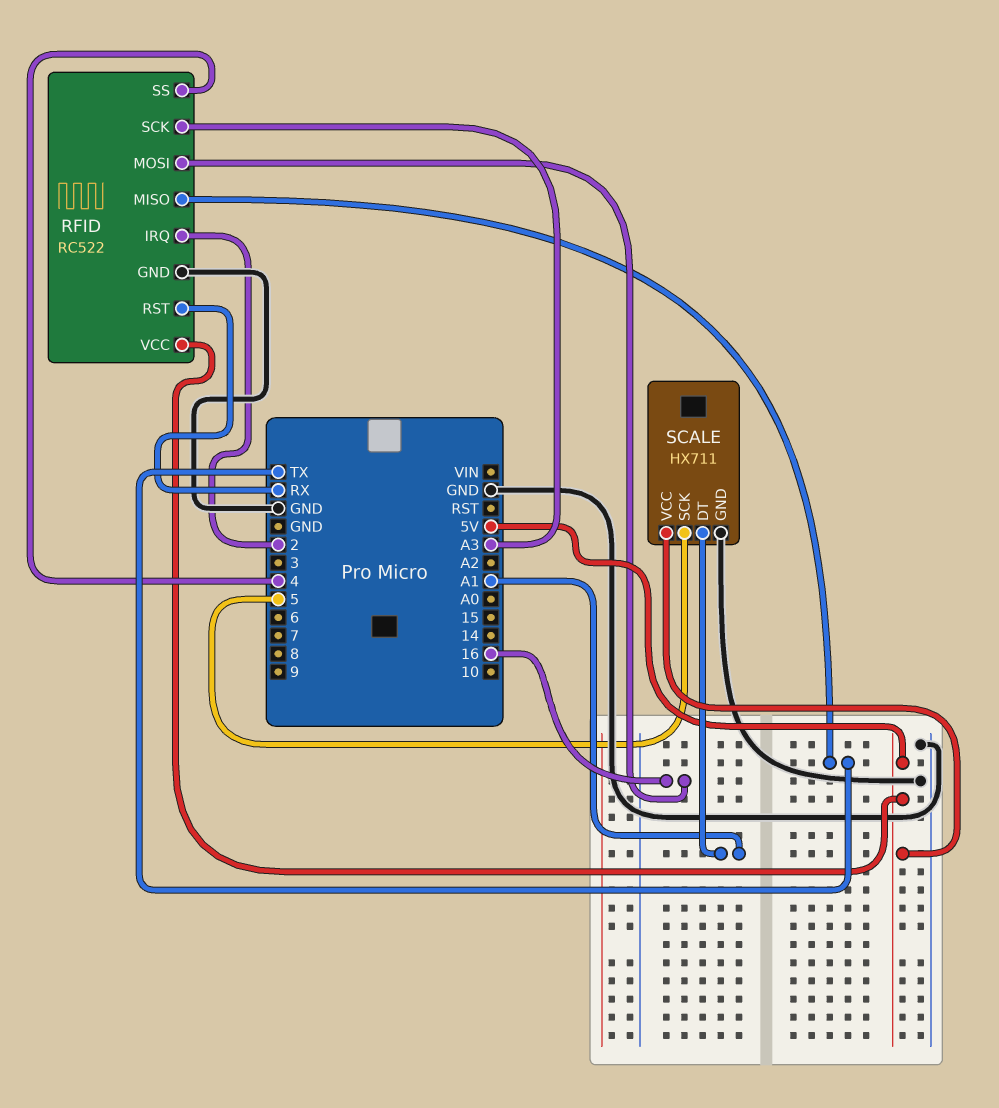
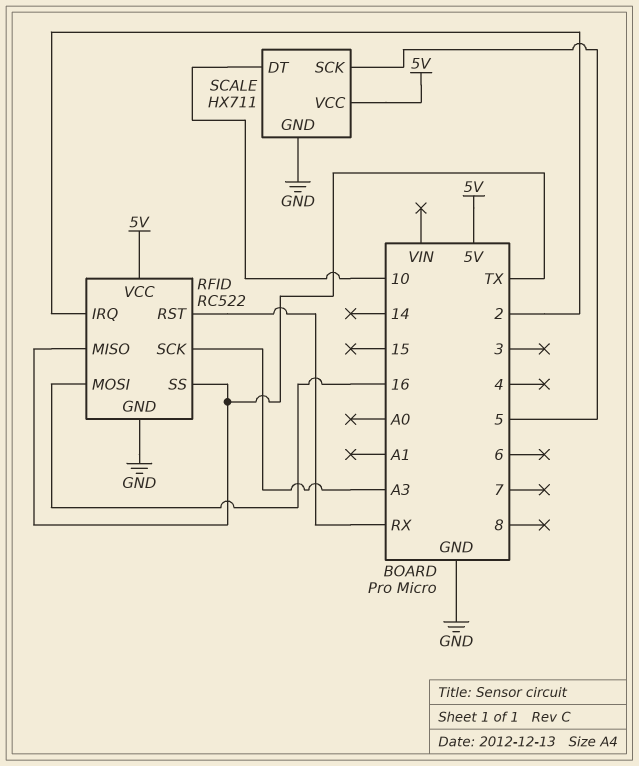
RFID pin SS: 4 -> TX
SCALE pin DT: A1 -> 10

